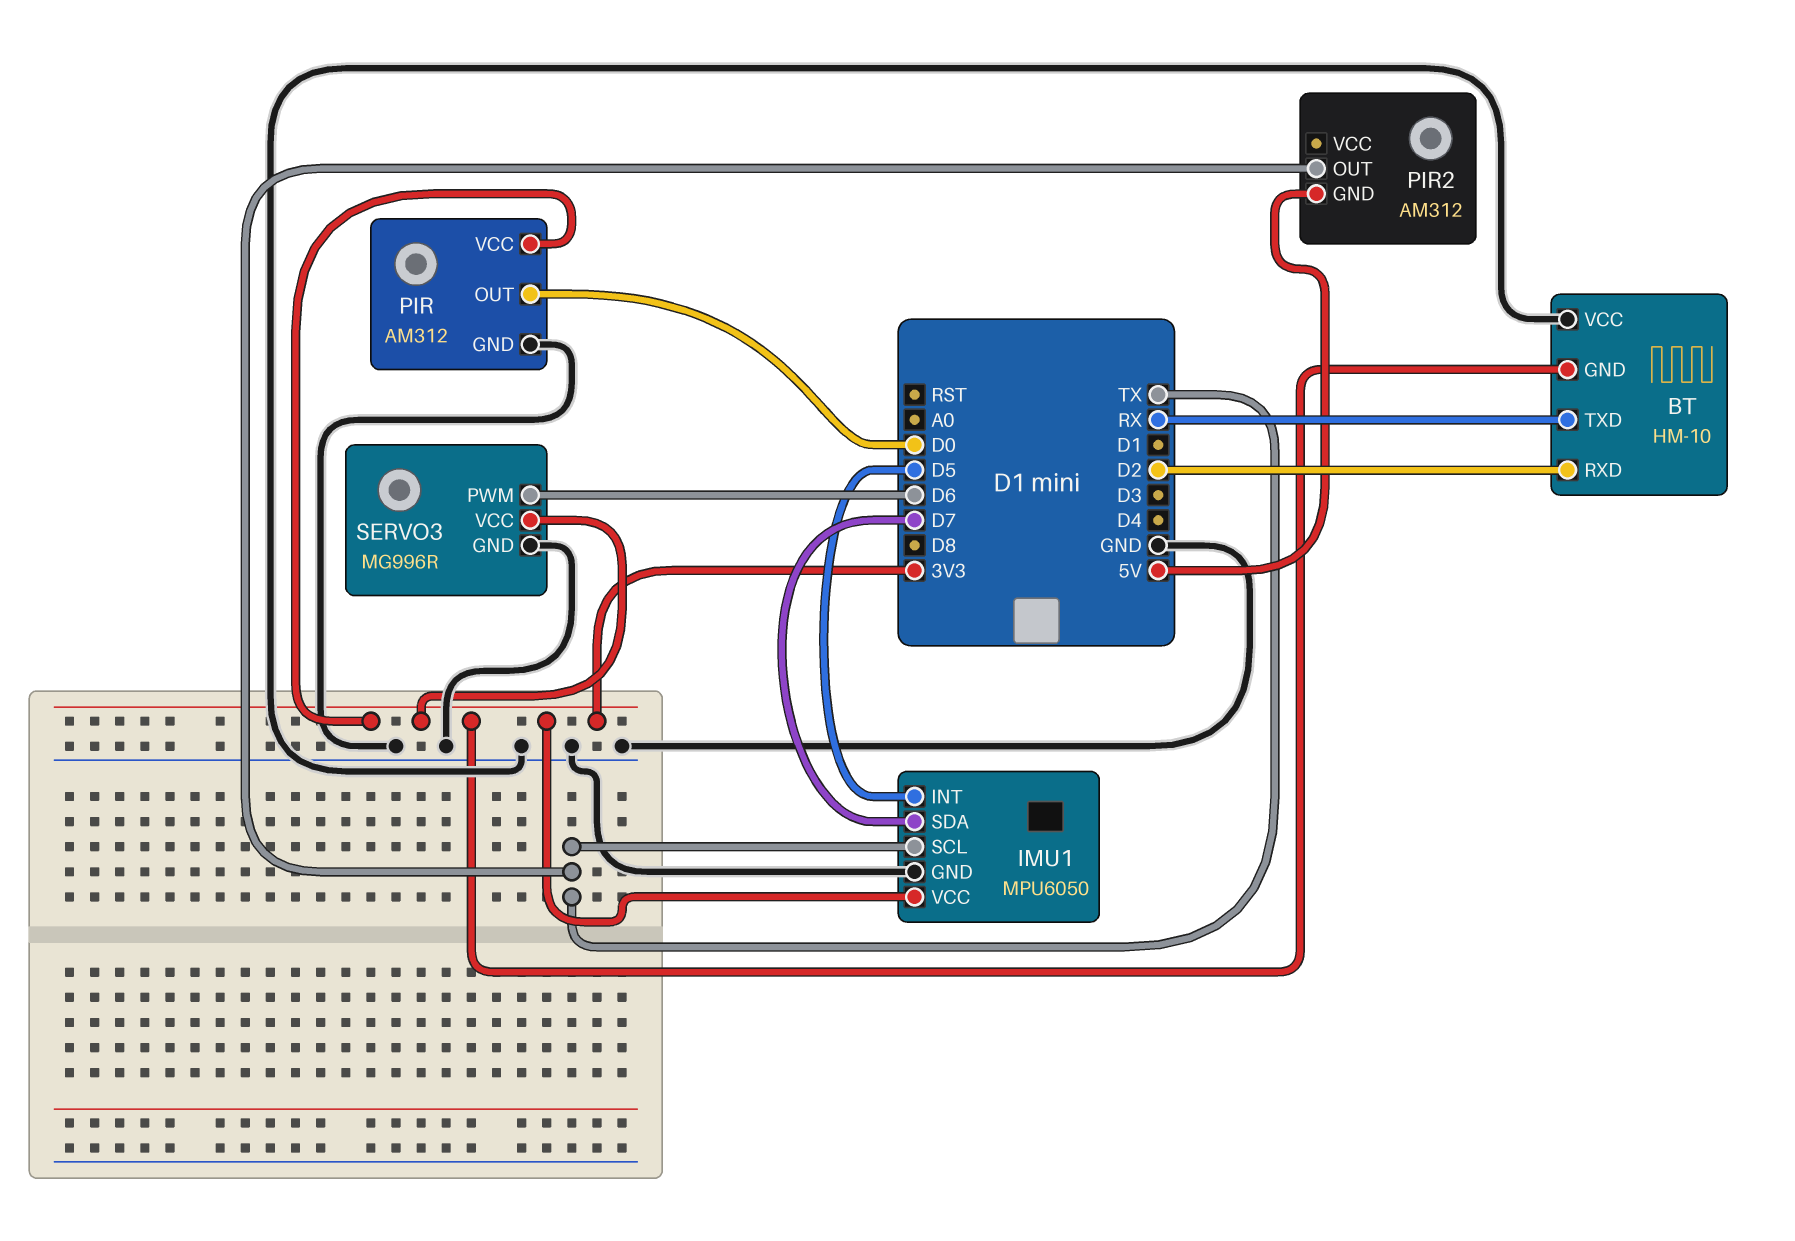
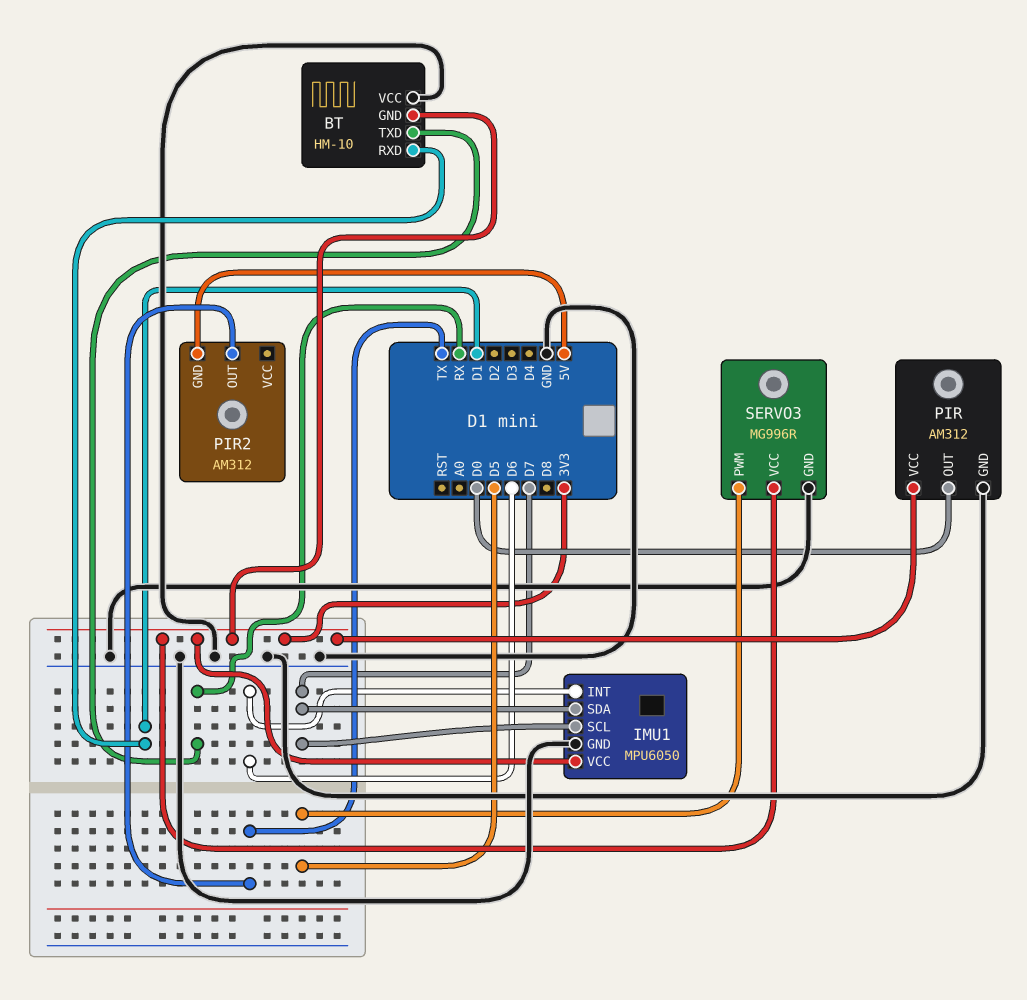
BT pin RXD: D2 -> D1
IMU1 pin INT: D5 -> D6
IMU1 pin SCL: TX -> D7
SERVO3 pin PWM: D6 -> D5

